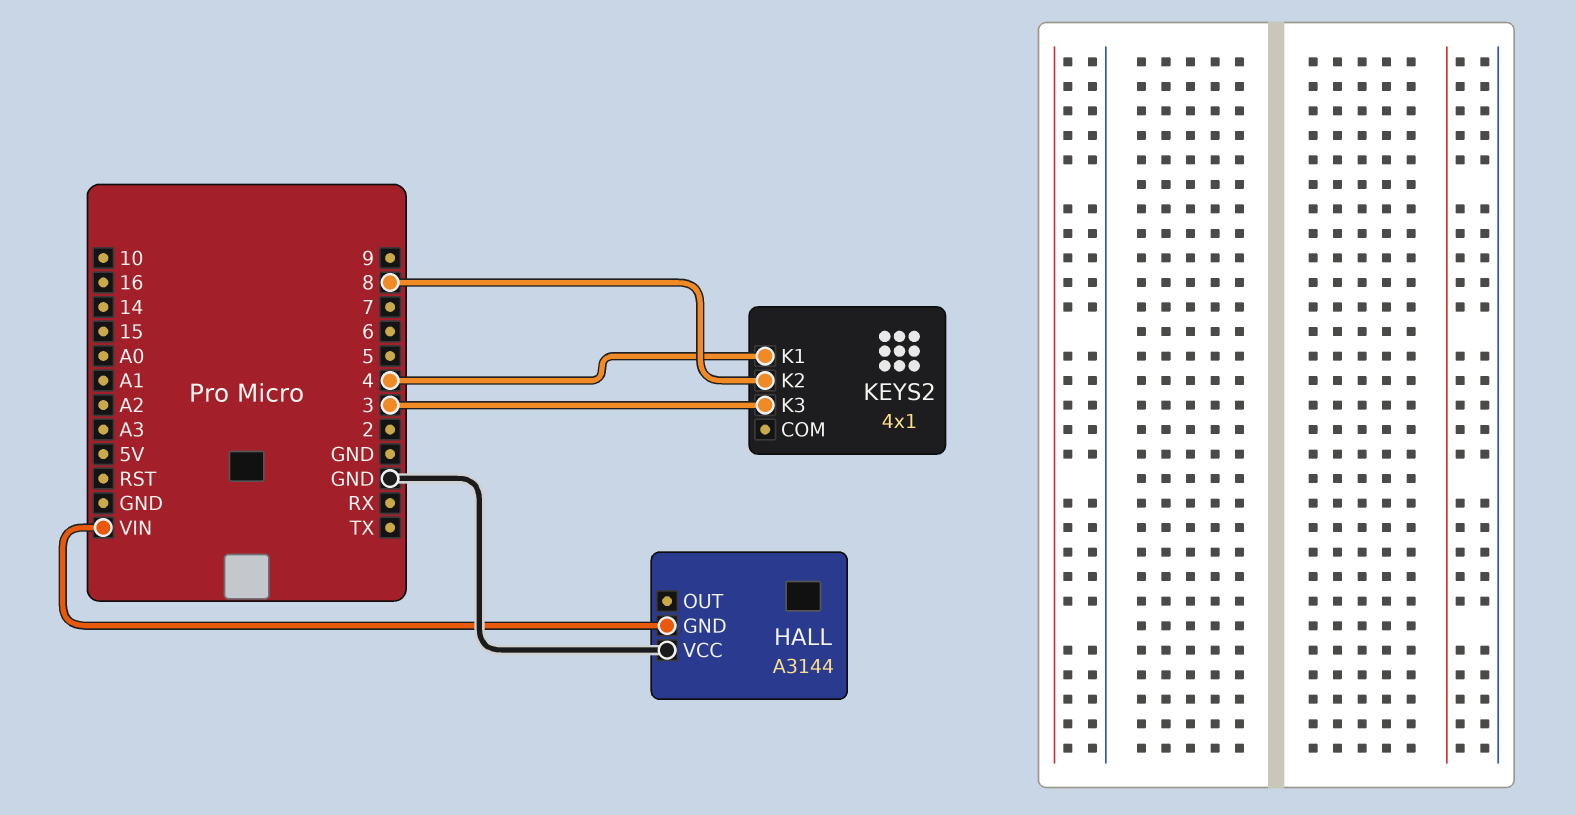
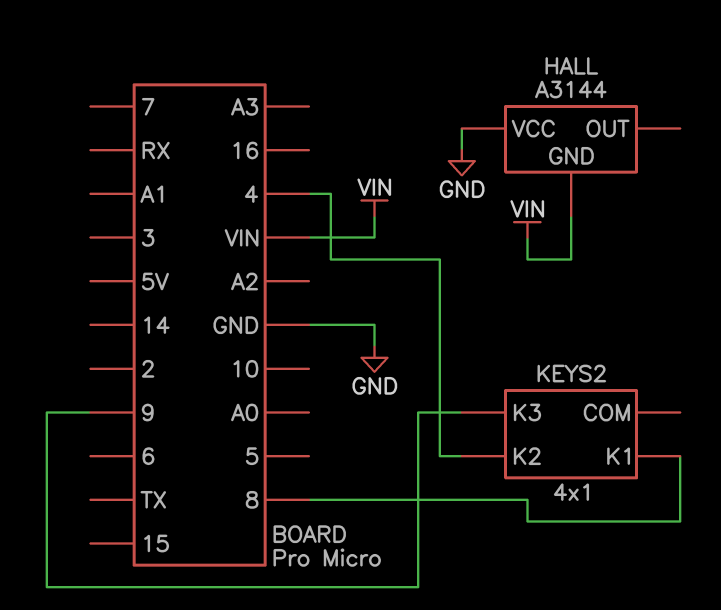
KEYS2 pin K1: 4 -> 8
KEYS2 pin K2: 8 -> 4
KEYS2 pin K3: 3 -> 9

